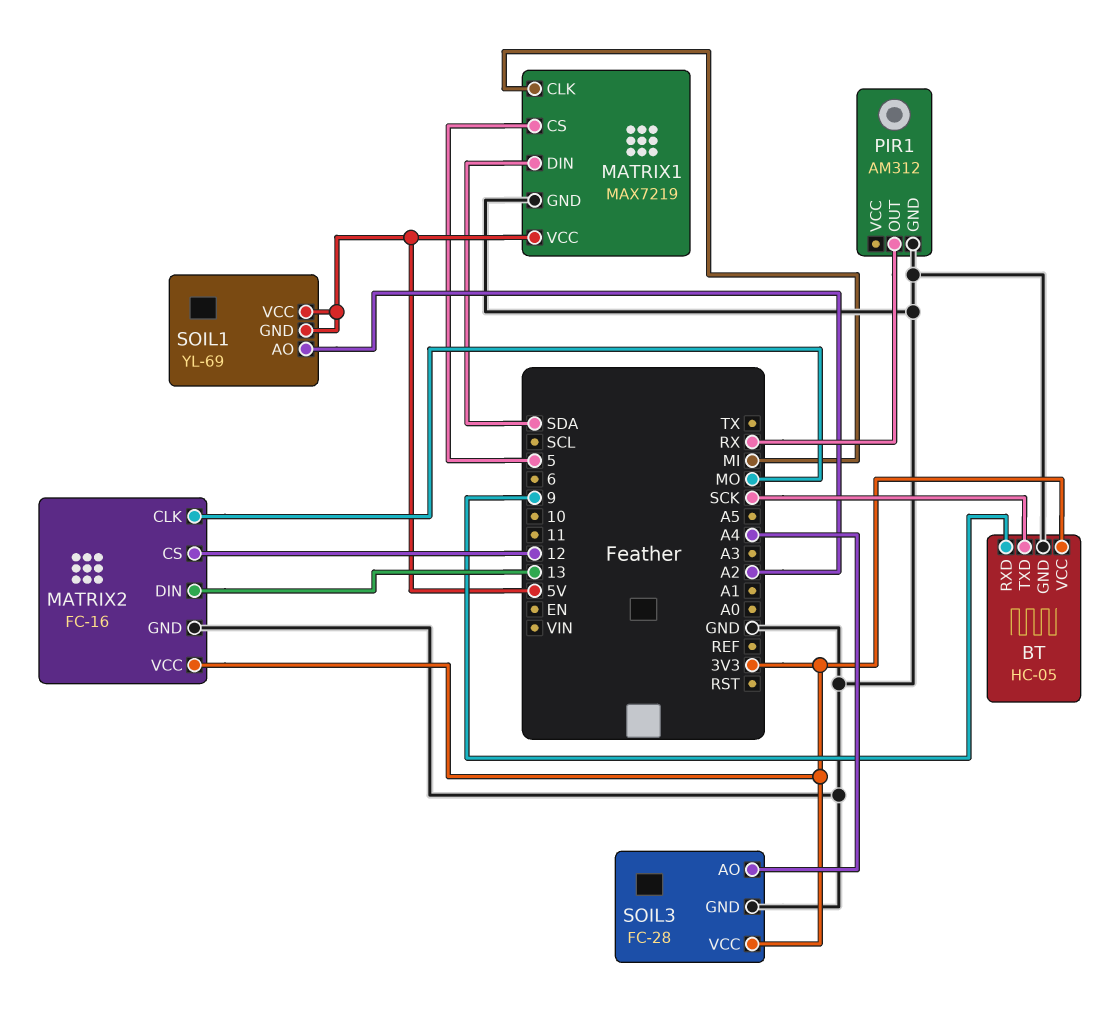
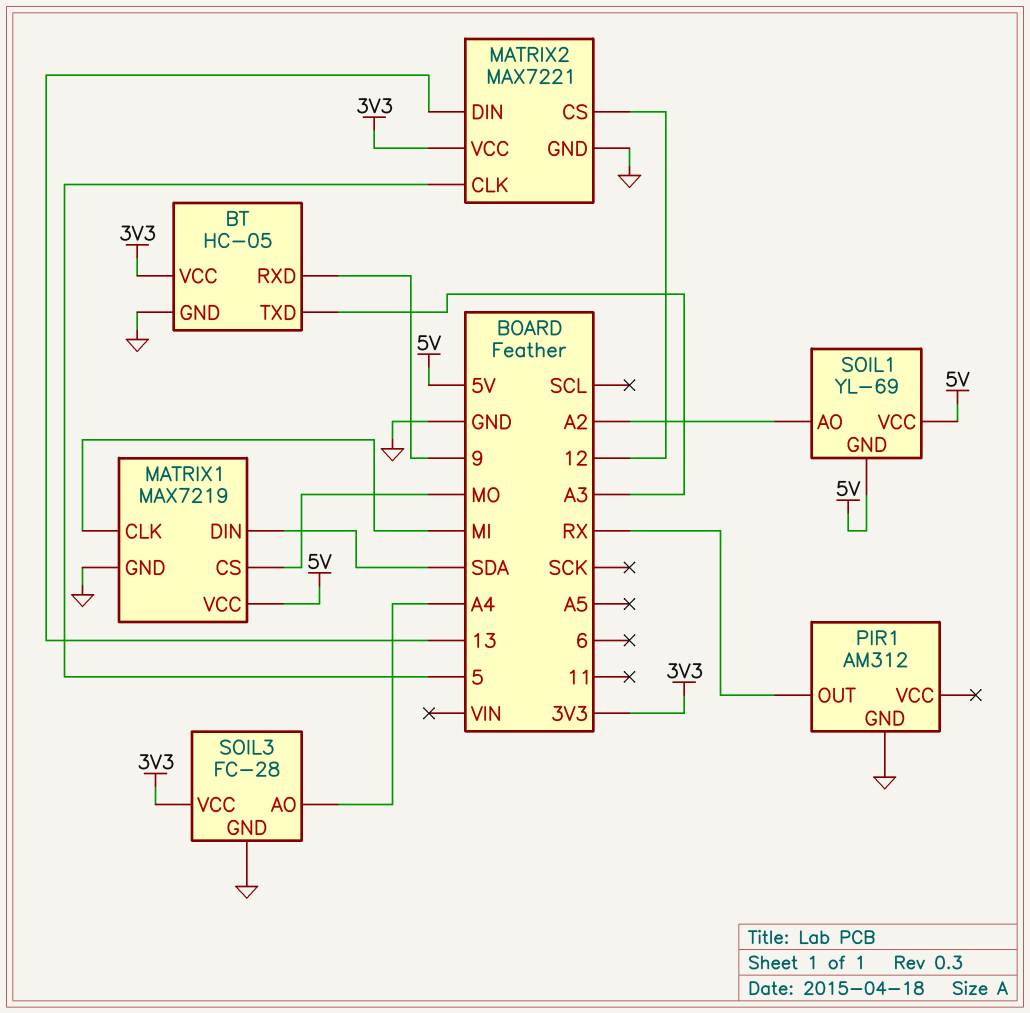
BT pin TXD: SCK -> A3
MATRIX1 pin CS: 5 -> MO
MATRIX2: FC-16 -> MAX7221
MATRIX2 pin CLK: MO -> 5

